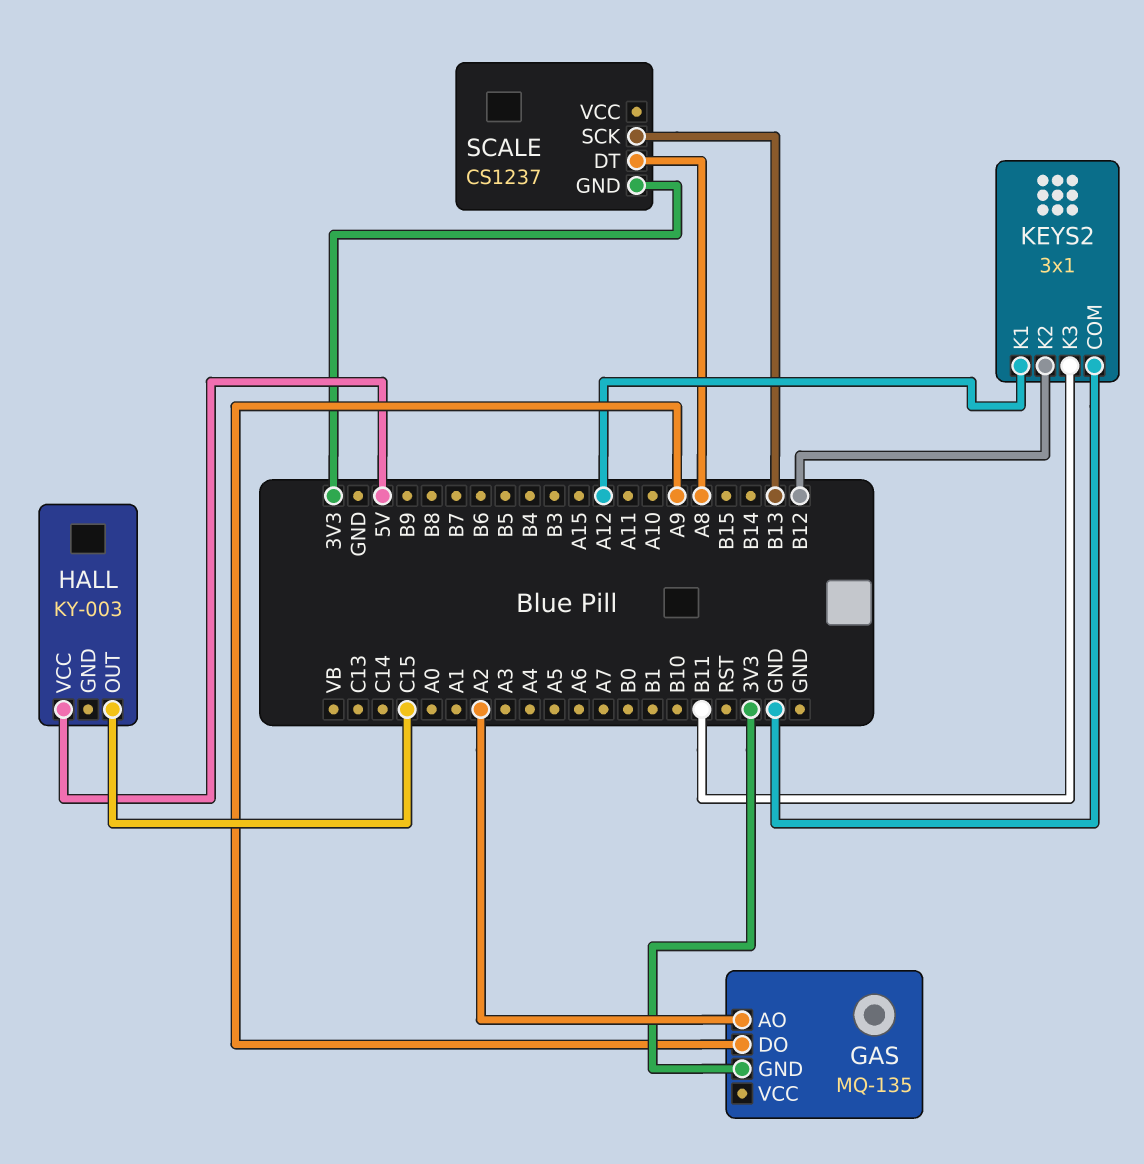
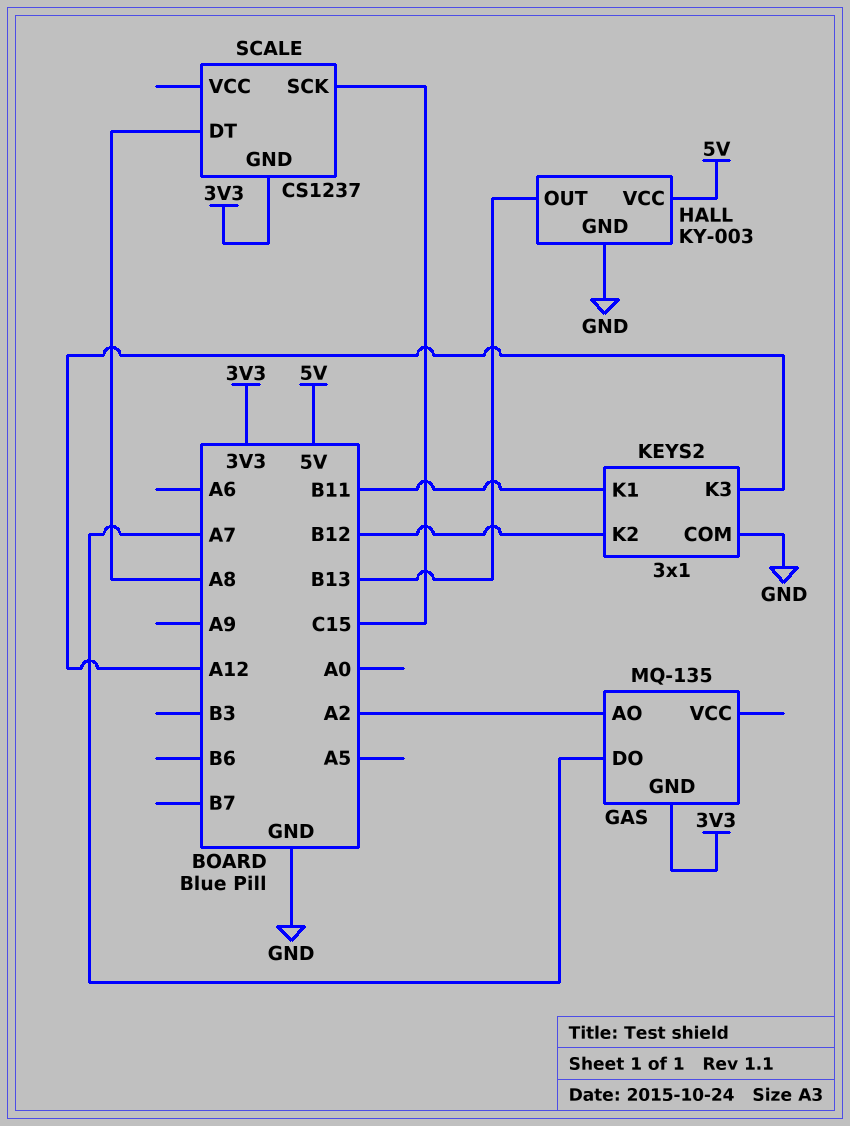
GAS pin DO: A9 -> A7
HALL pin GND: none -> GND
HALL pin OUT: C15 -> B13
KEYS2 pin K1: A12 -> B11
KEYS2 pin K3: B11 -> A12
SCALE pin SCK: B13 -> C15

